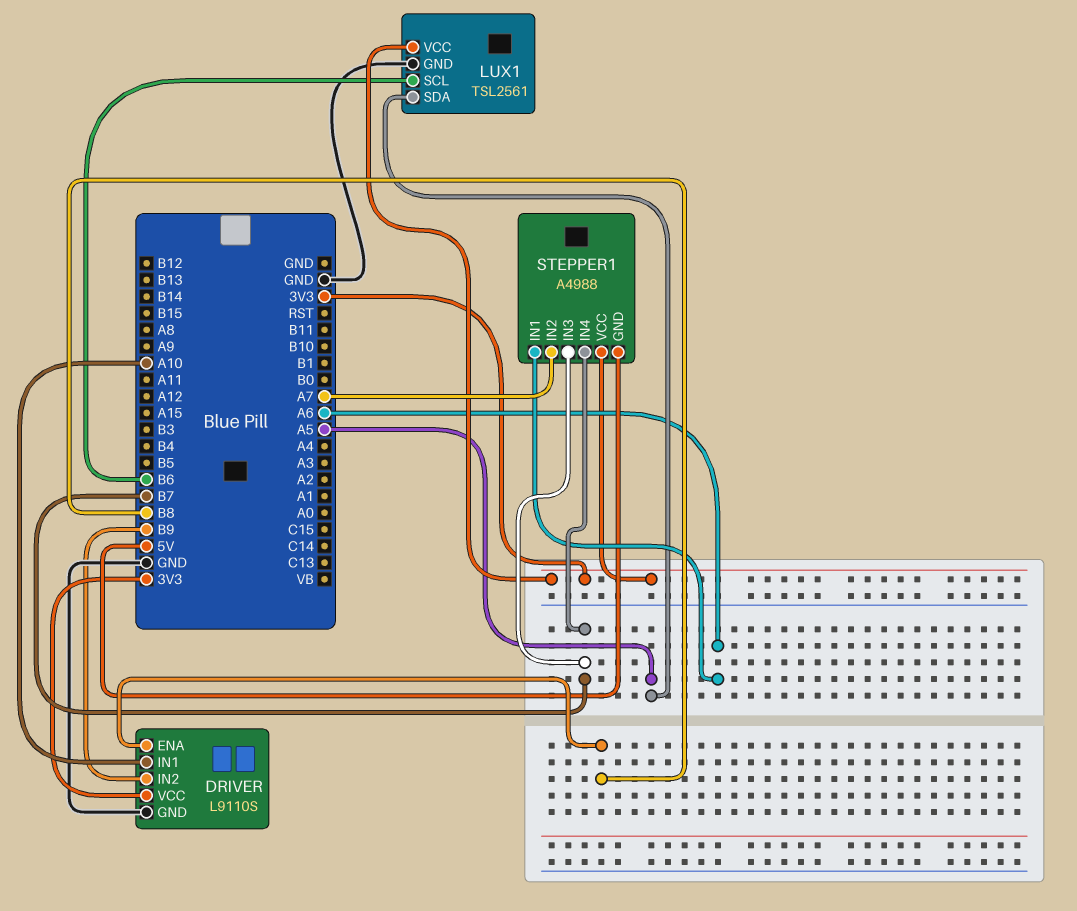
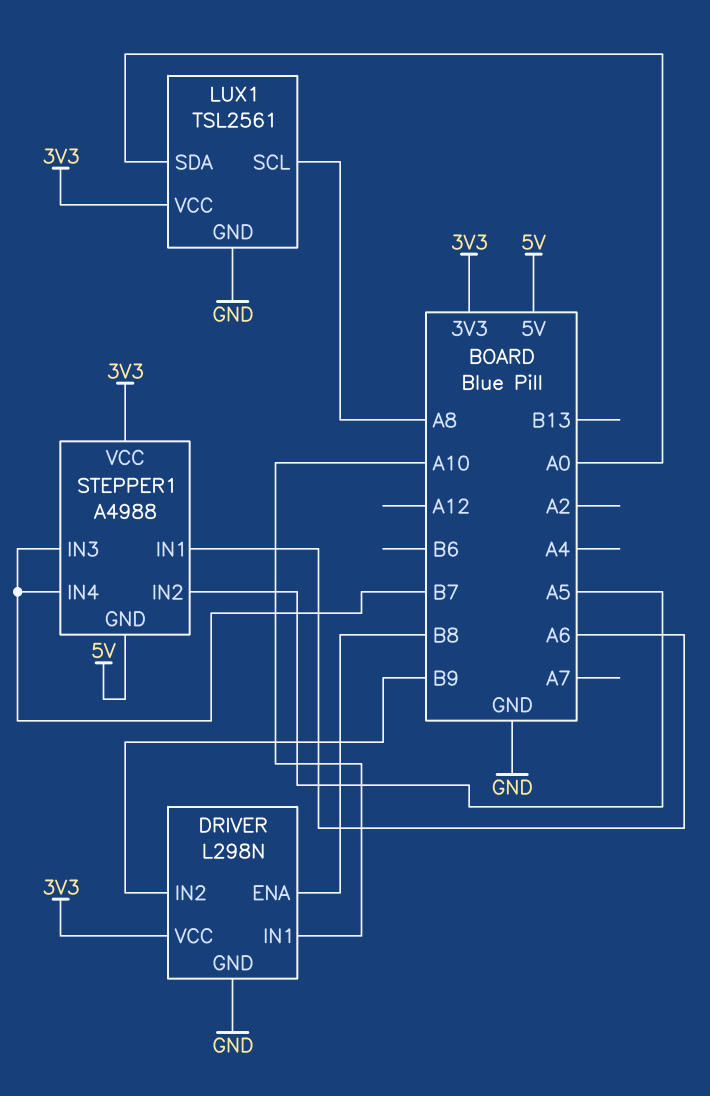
DRIVER: L9110S -> L298N
LUX1 pin SCL: B6 -> A8
LUX1 pin SDA: A5 -> A0
STEPPER1 pin IN2: A7 -> A5

